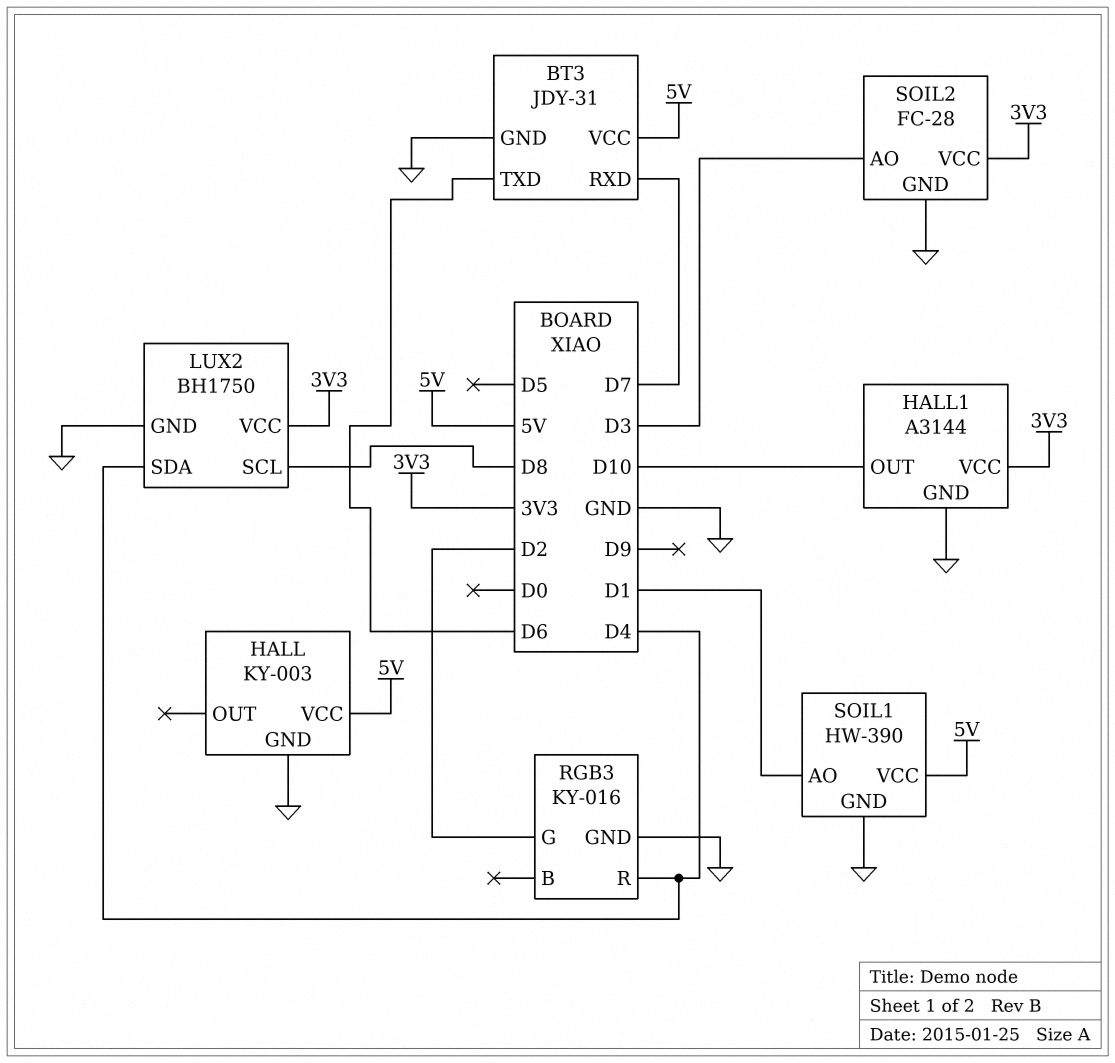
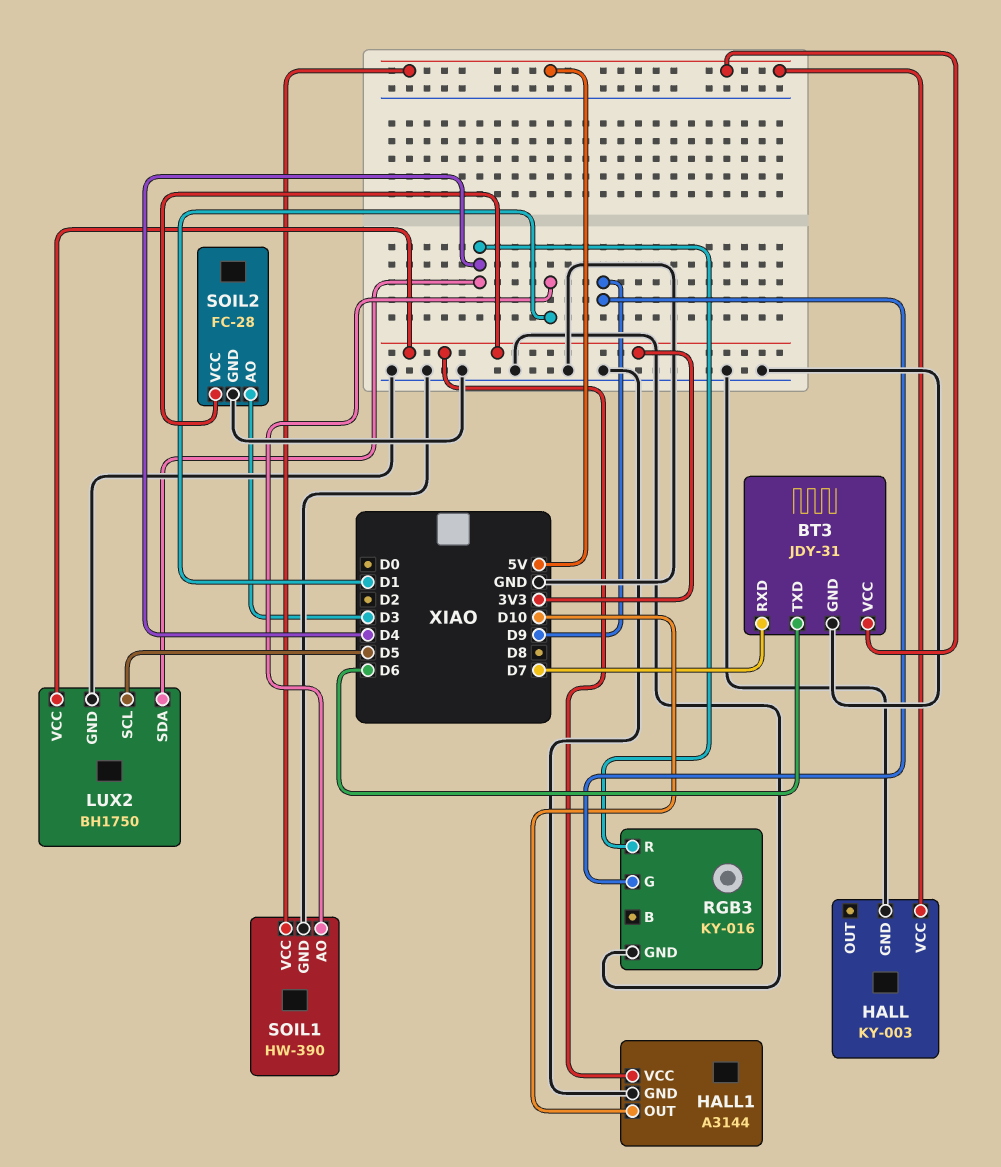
LUX2 pin SCL: D8 -> D5
RGB3 pin G: D2 -> D9

